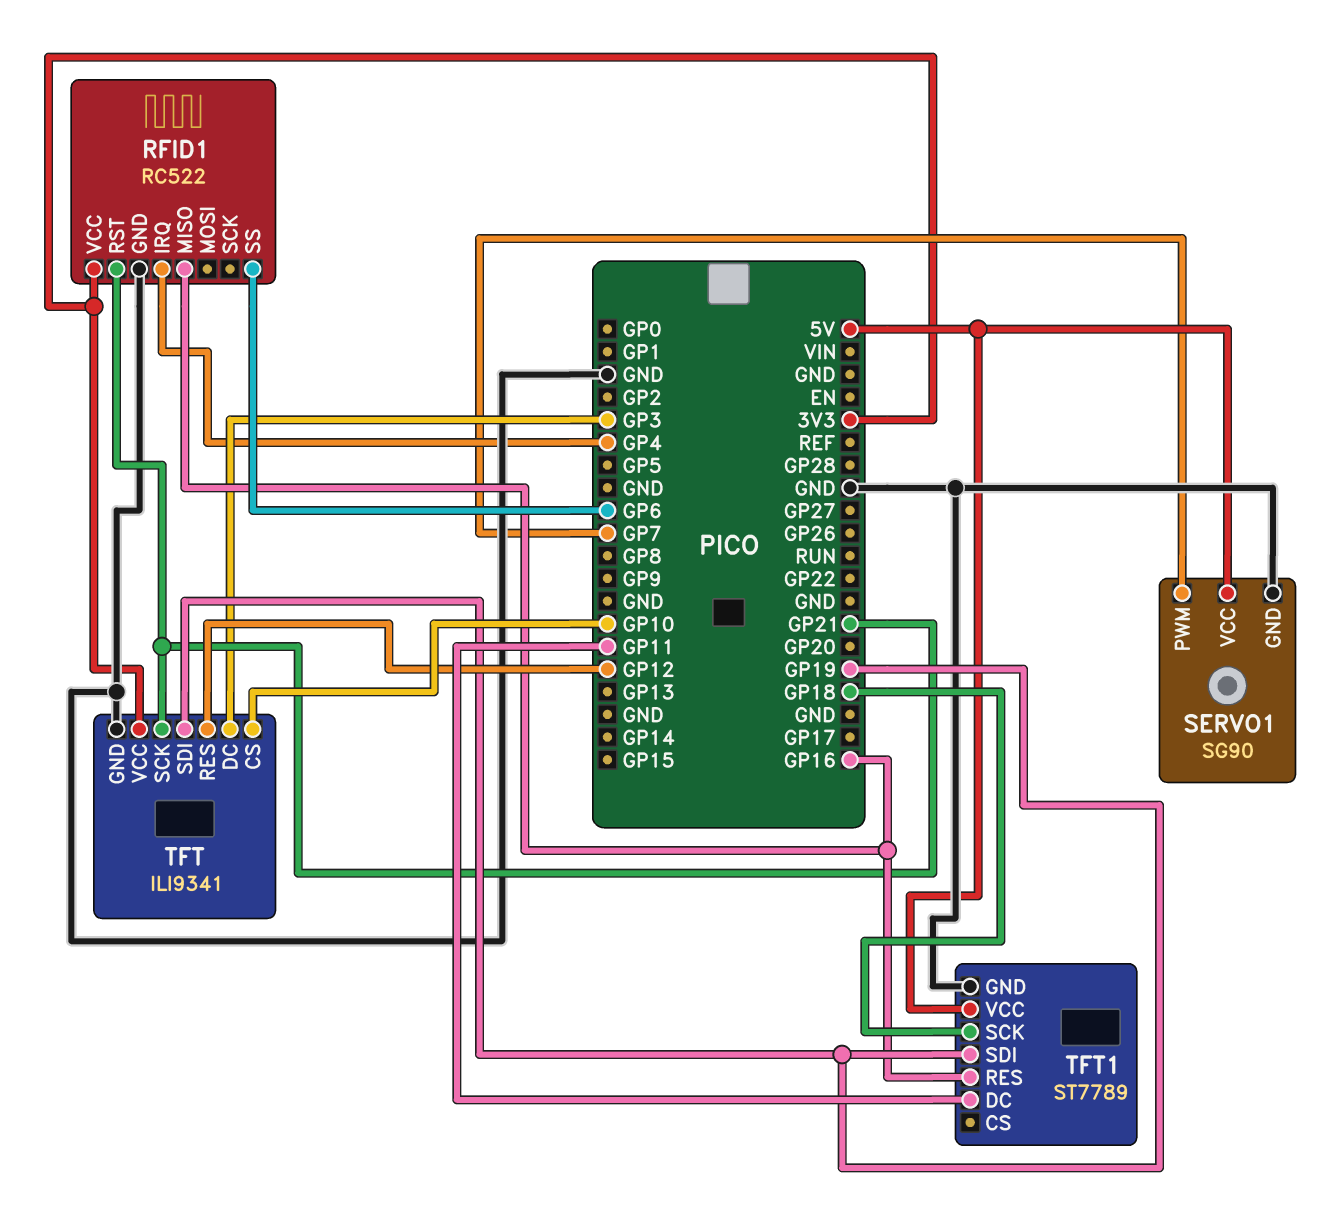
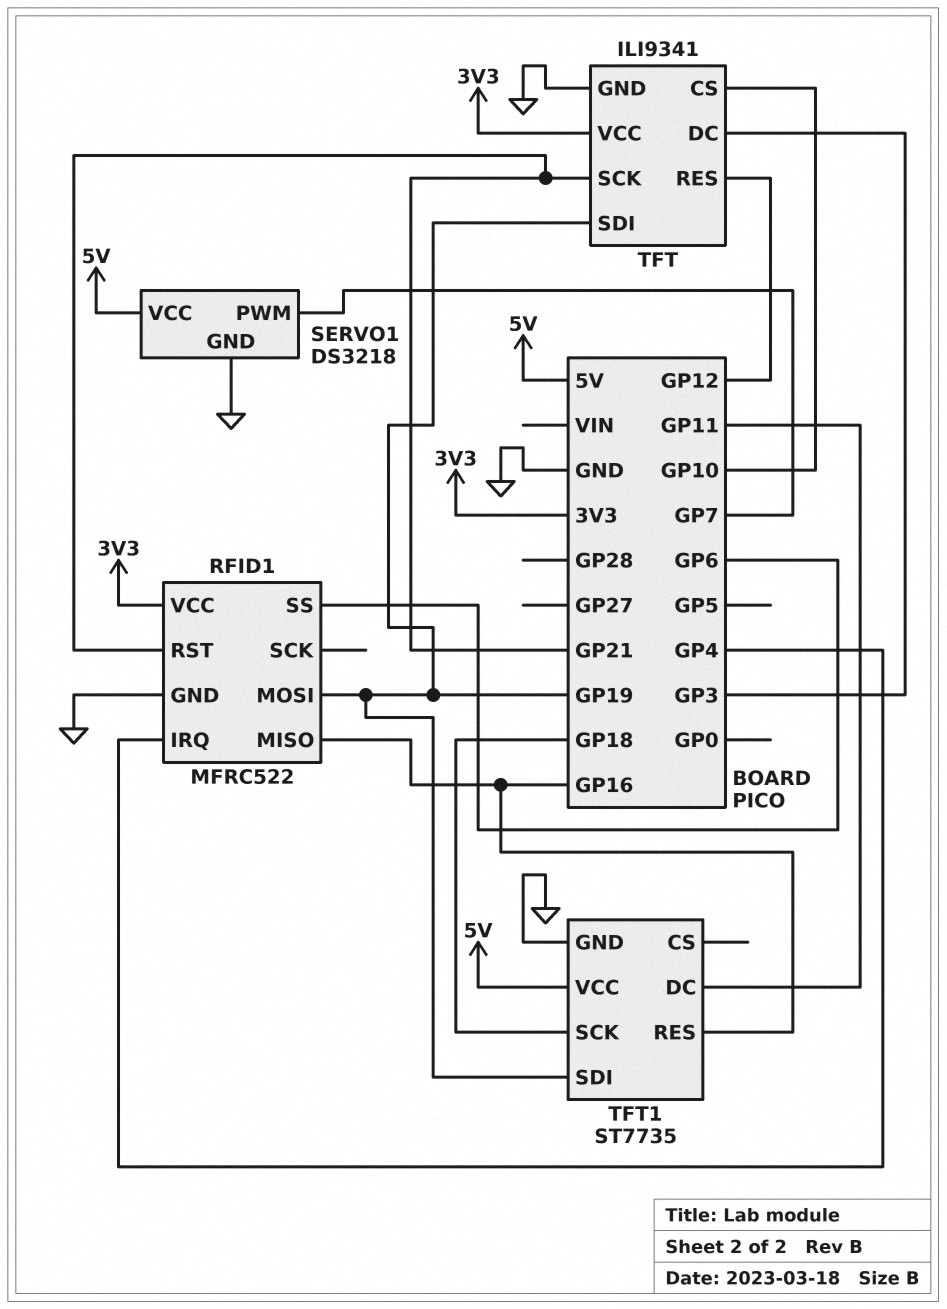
RFID1: RC522 -> MFRC522
RFID1 pin MOSI: none -> GP19
SERVO1: SG90 -> DS3218
TFT1: ST7789 -> ST7735

